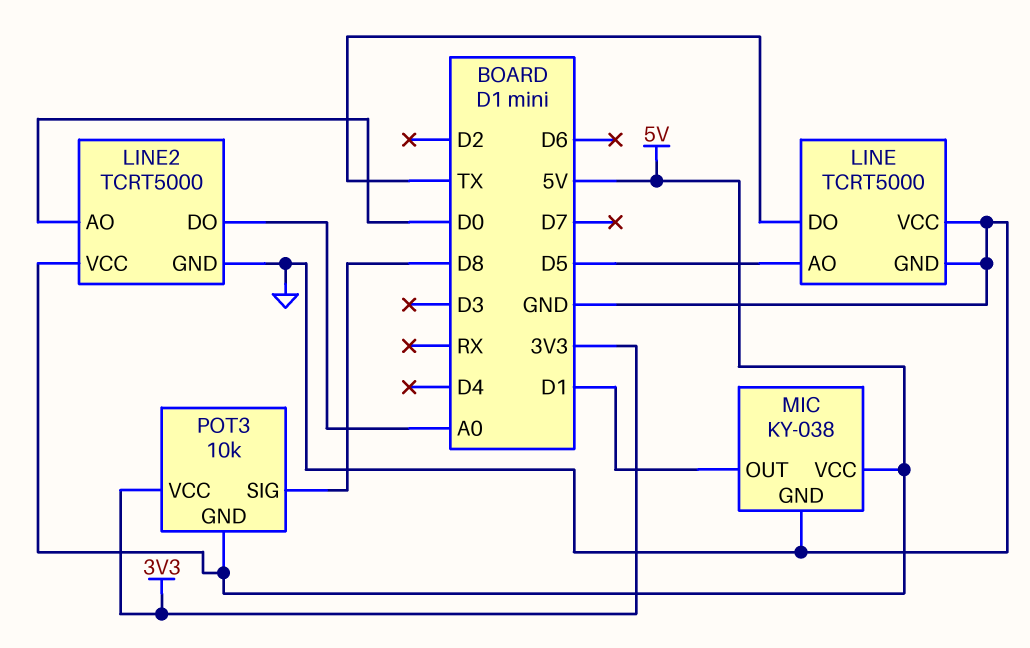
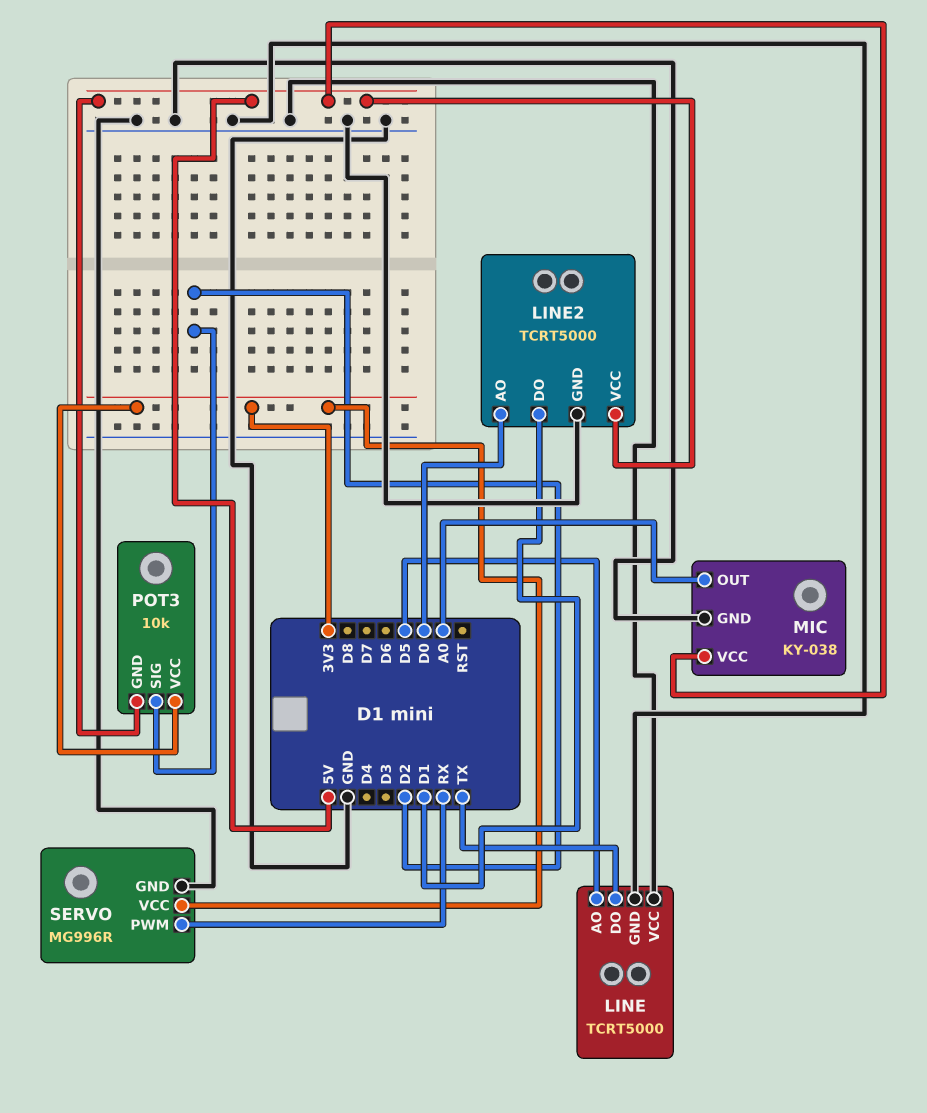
LINE2 pin DO: A0 -> D1
MIC pin OUT: D1 -> A0
POT3 pin SIG: D8 -> D2
SERVO: none -> MG996R
SERVO pin GND: none -> GND
SERVO pin PWM: none -> RX
SERVO pin VCC: none -> 3V3

